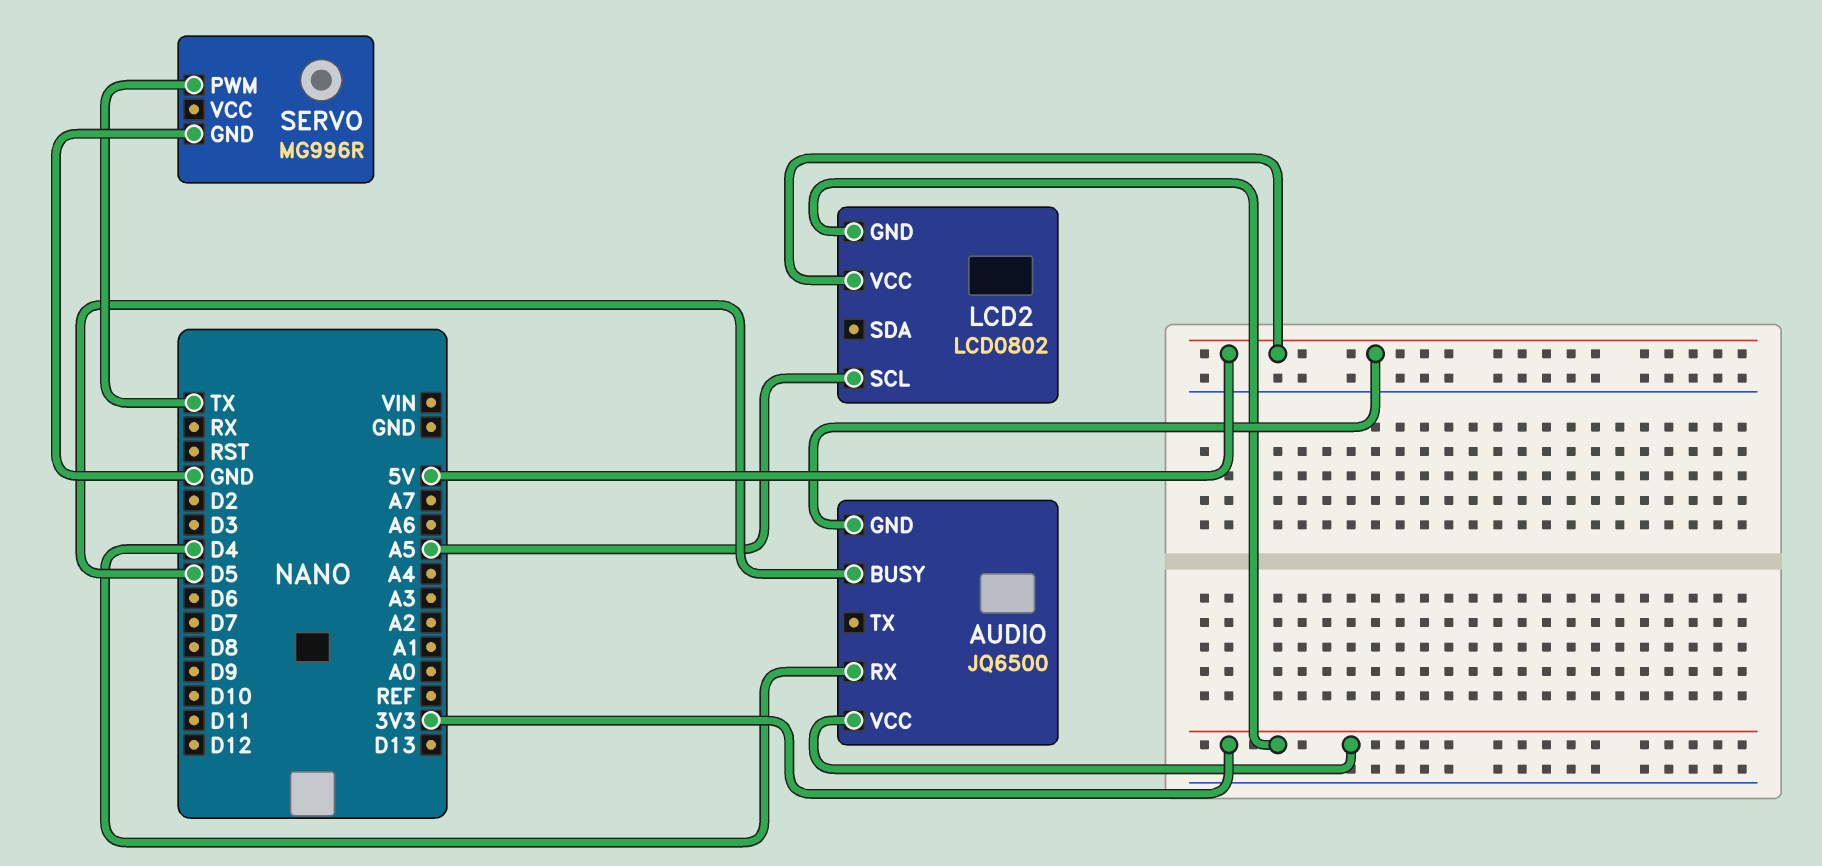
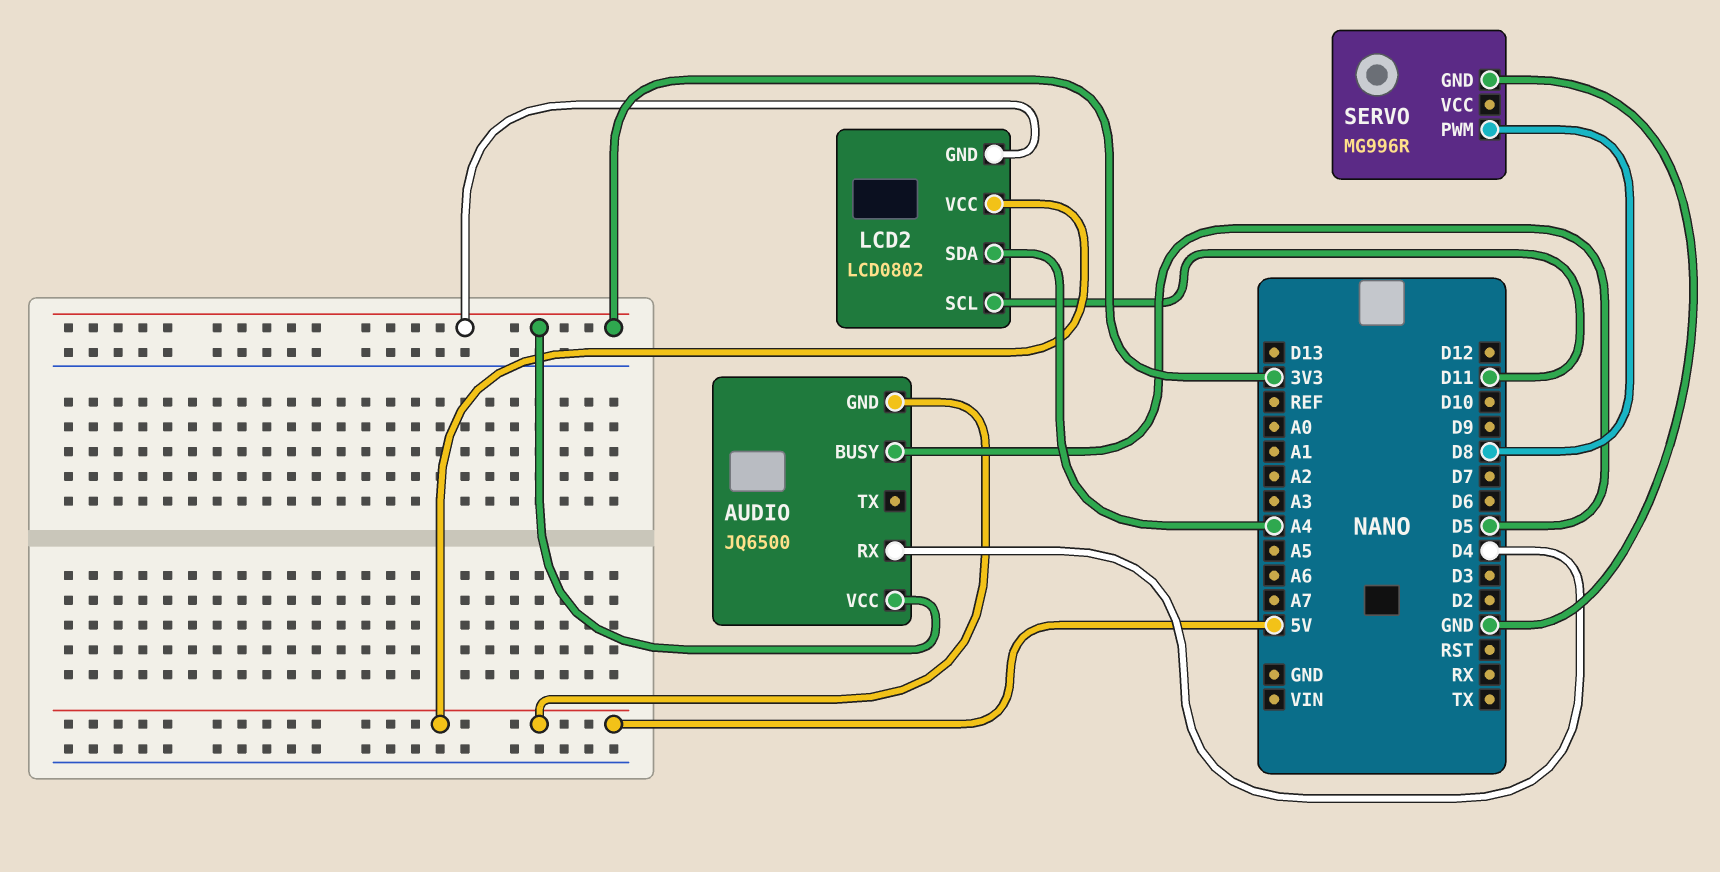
LCD2 pin SCL: A5 -> D11
LCD2 pin SDA: none -> A4
SERVO pin PWM: TX -> D8

